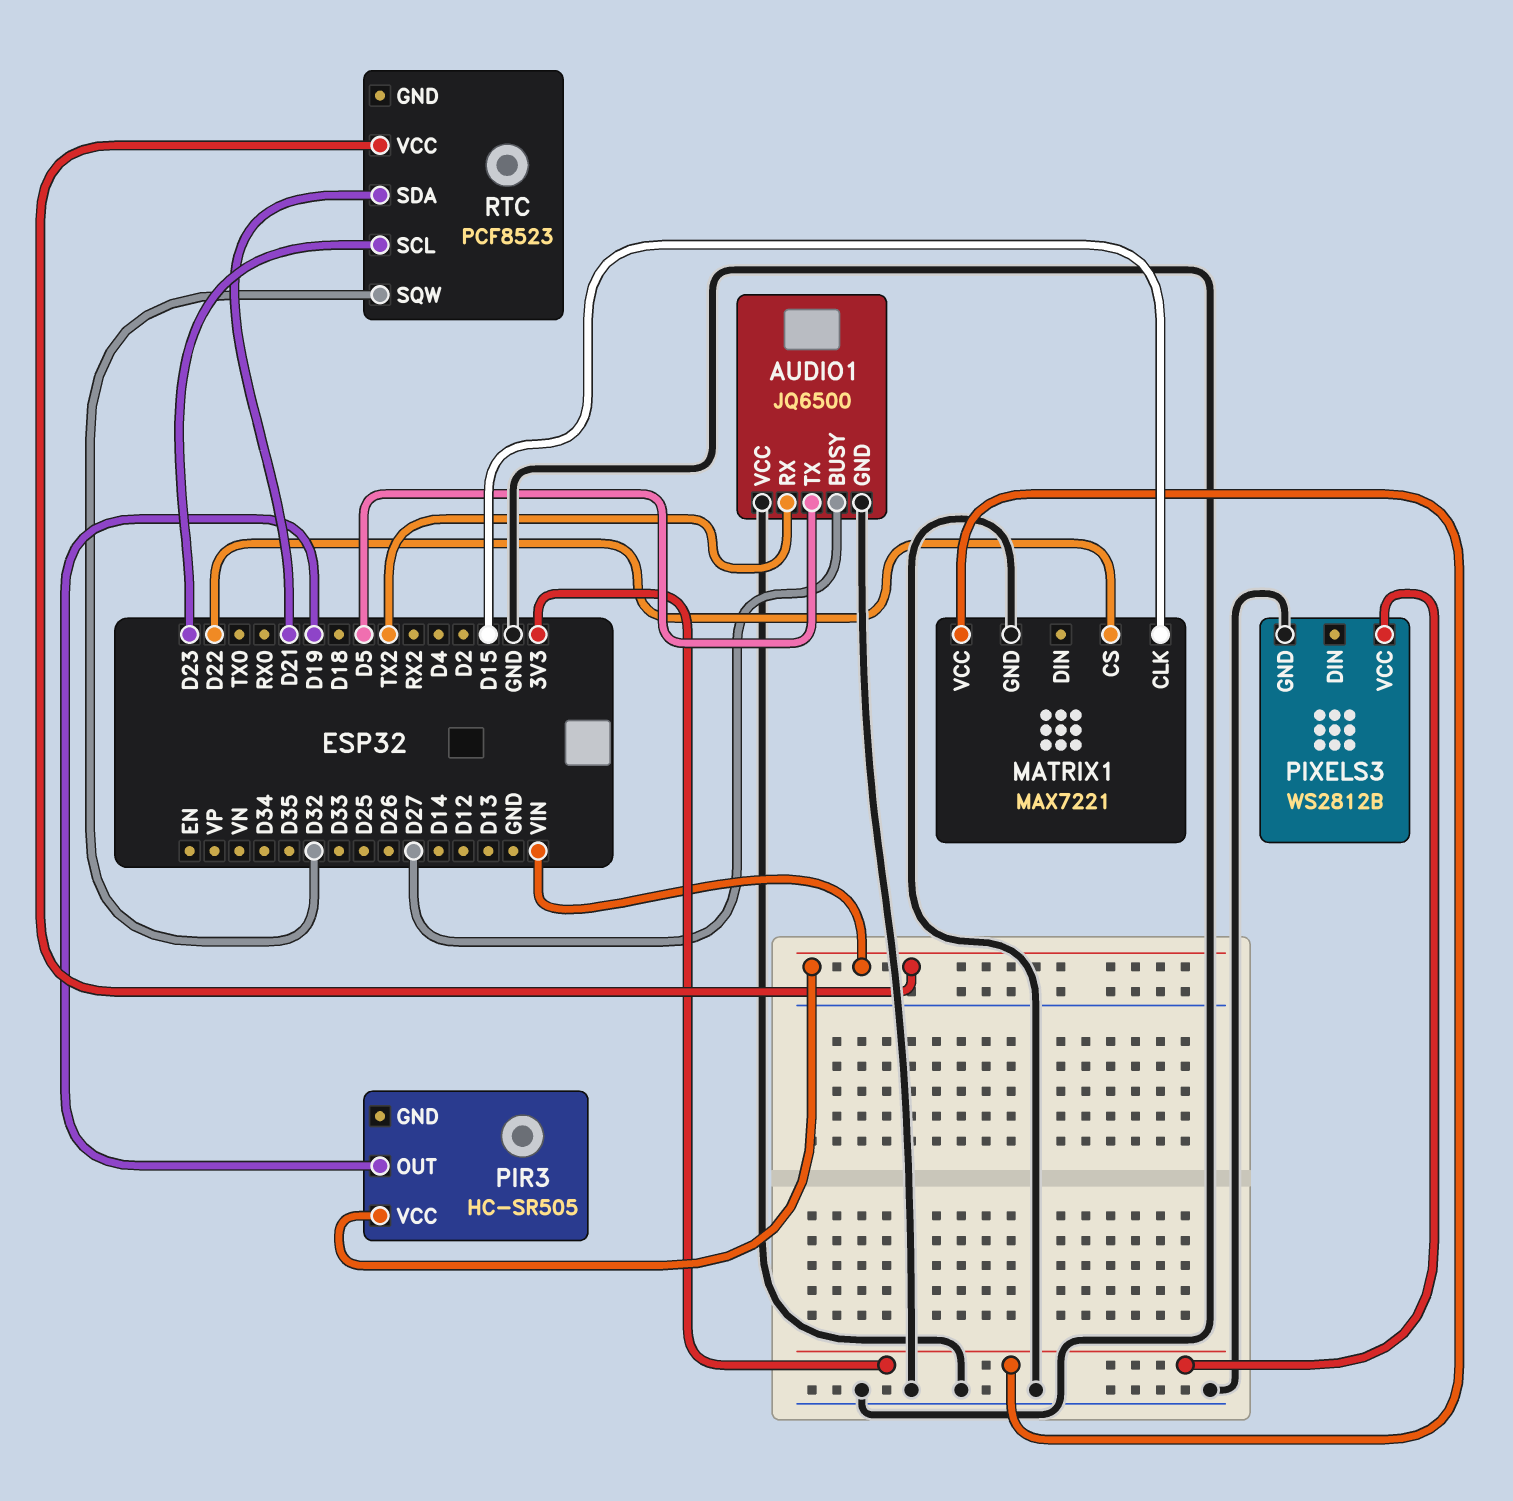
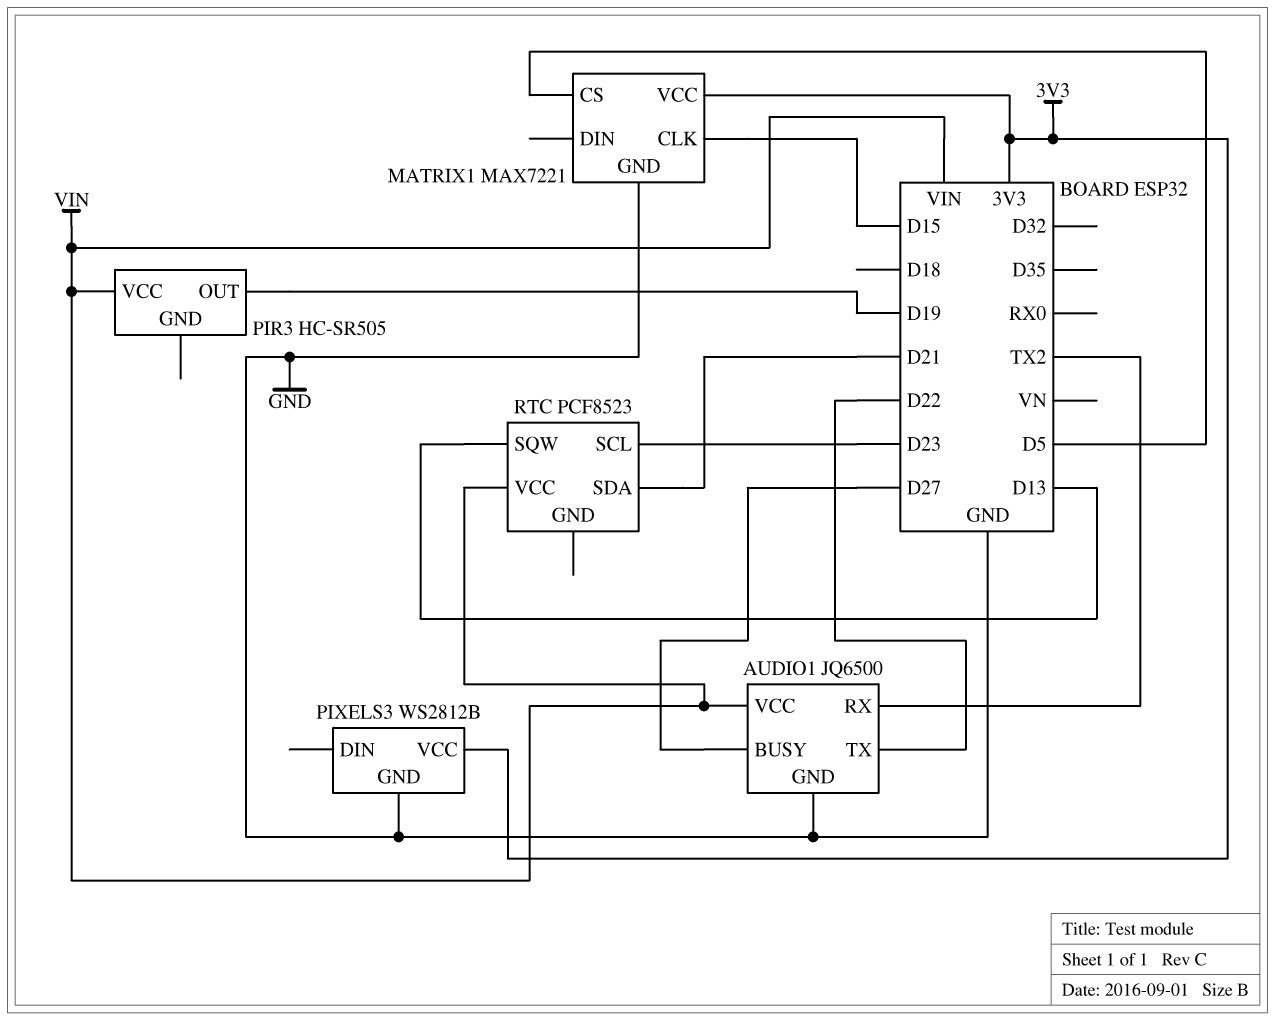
AUDIO1 pin TX: D5 -> D22
AUDIO1 pin VCC: GND -> VIN
MATRIX1 pin CS: D22 -> D5
RTC pin SQW: D32 -> D13

